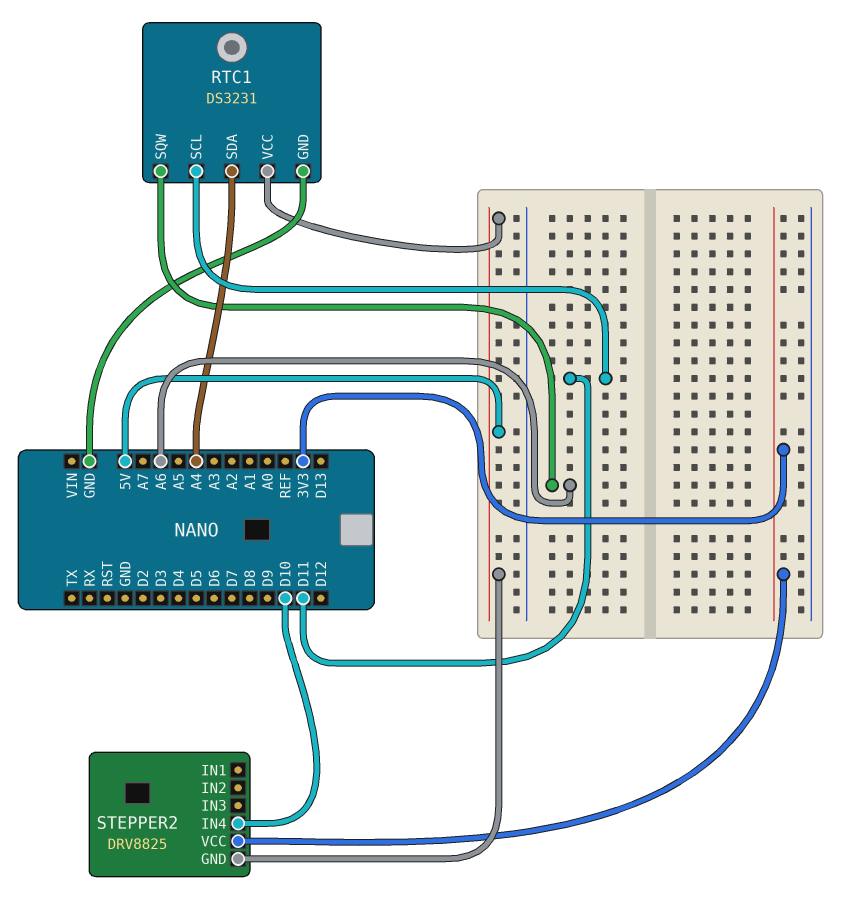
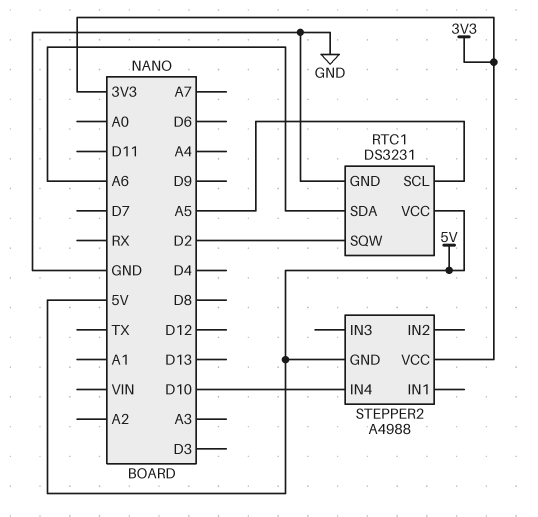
RTC1 pin SCL: D11 -> A5
RTC1 pin SDA: A4 -> A6
RTC1 pin SQW: A6 -> D2
STEPPER2: DRV8825 -> A4988

